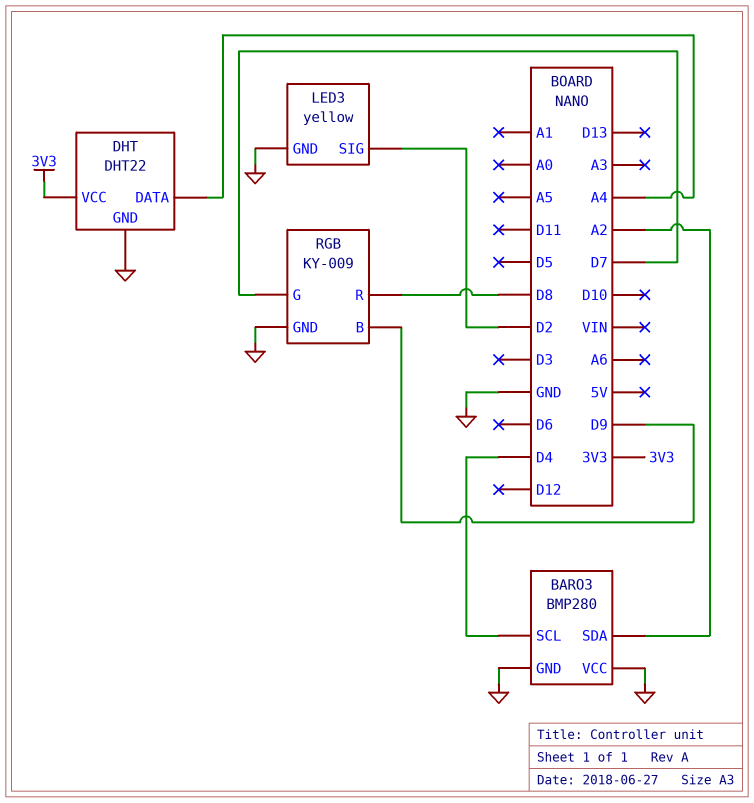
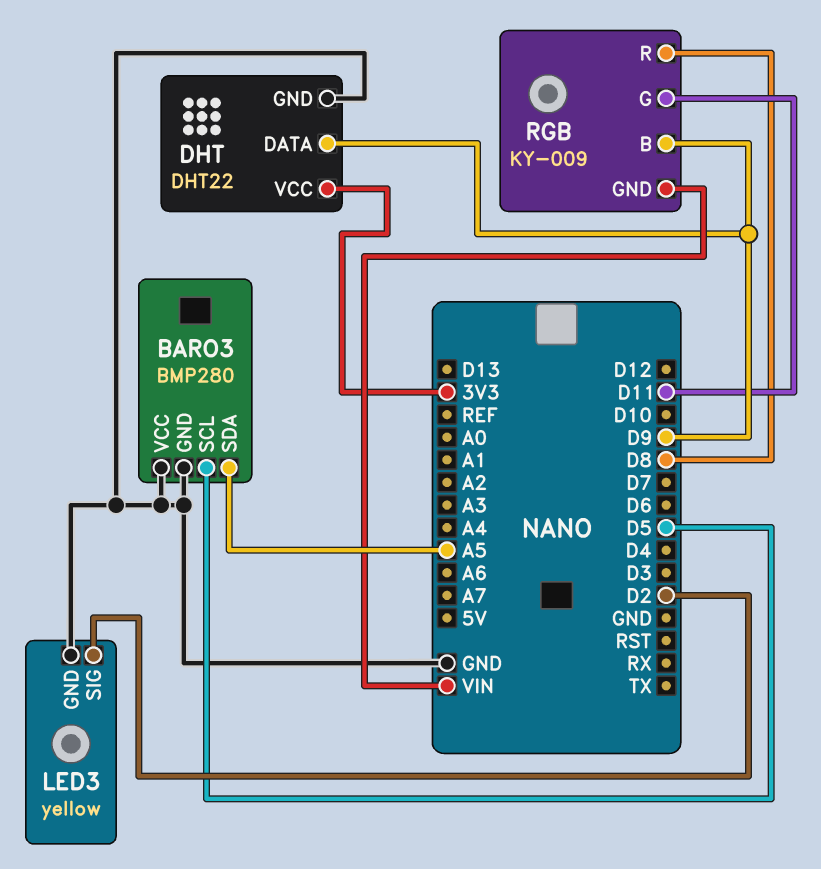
BARO3 pin SCL: D4 -> D5
BARO3 pin SDA: A2 -> A5
DHT pin DATA: A4 -> D9
RGB pin G: D7 -> D11
RGB pin GND: GND -> VIN

